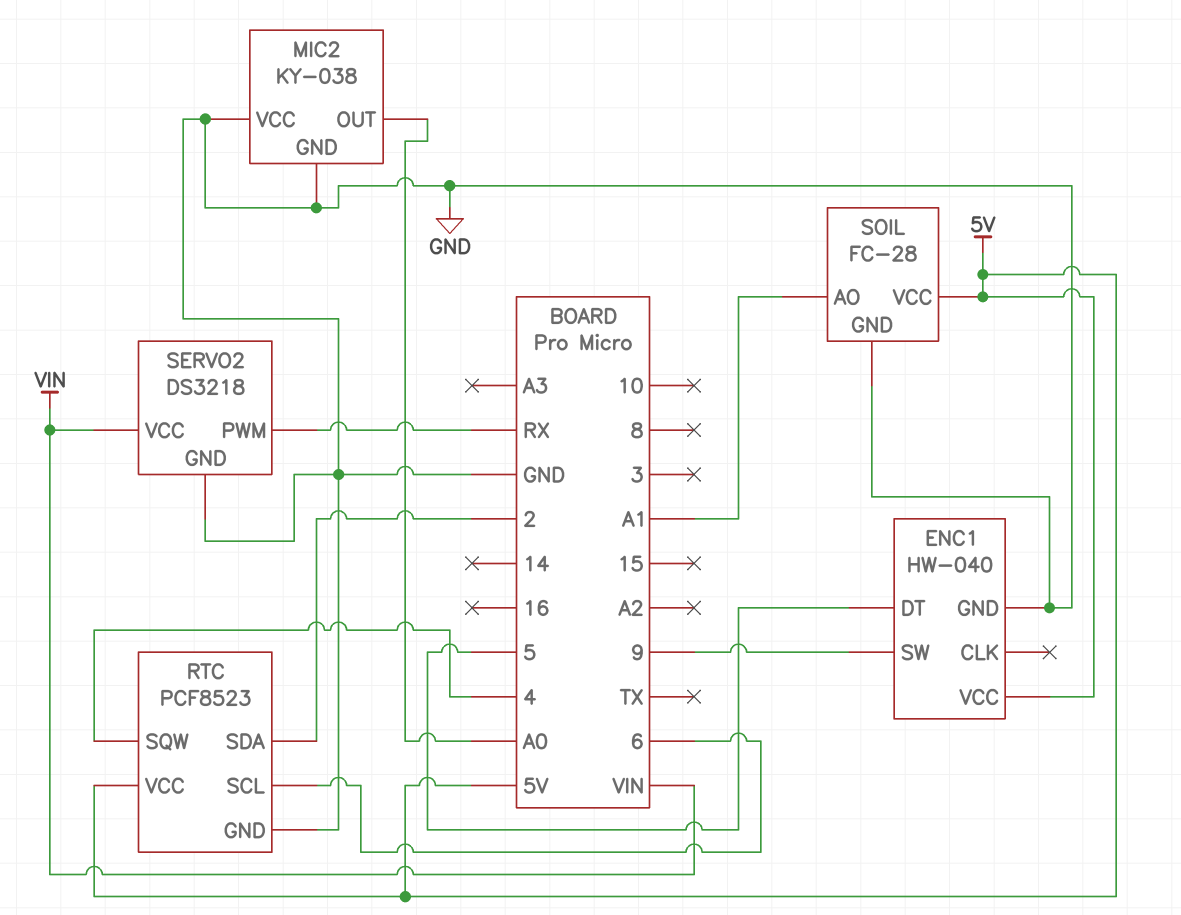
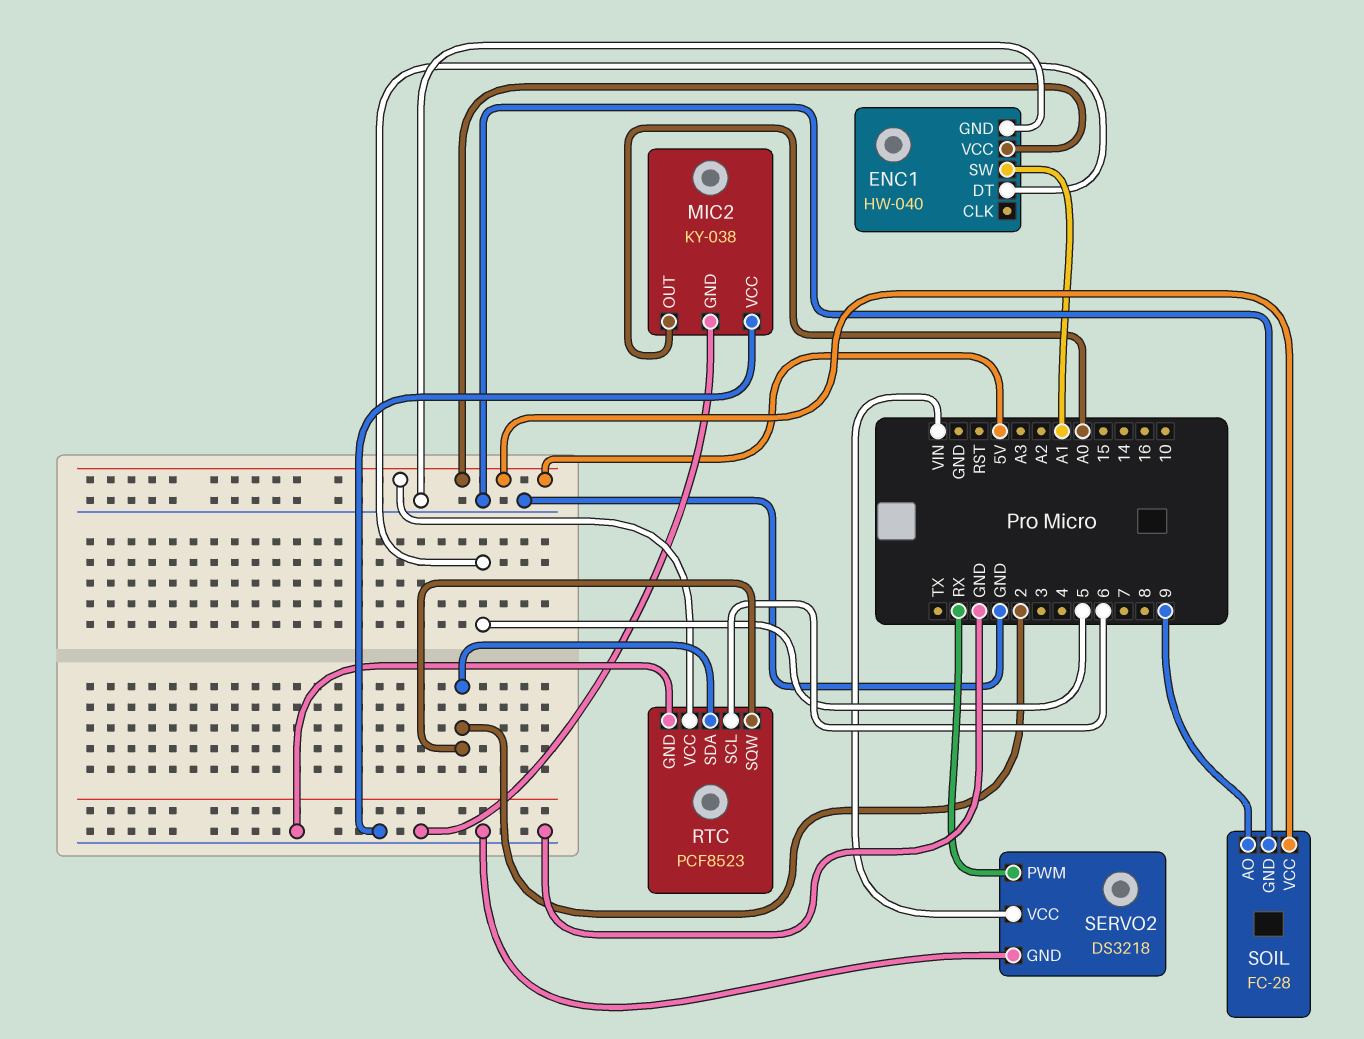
ENC1 pin SW: 9 -> A1
RTC pin SQW: 4 -> 2
SOIL pin AO: A1 -> 9

